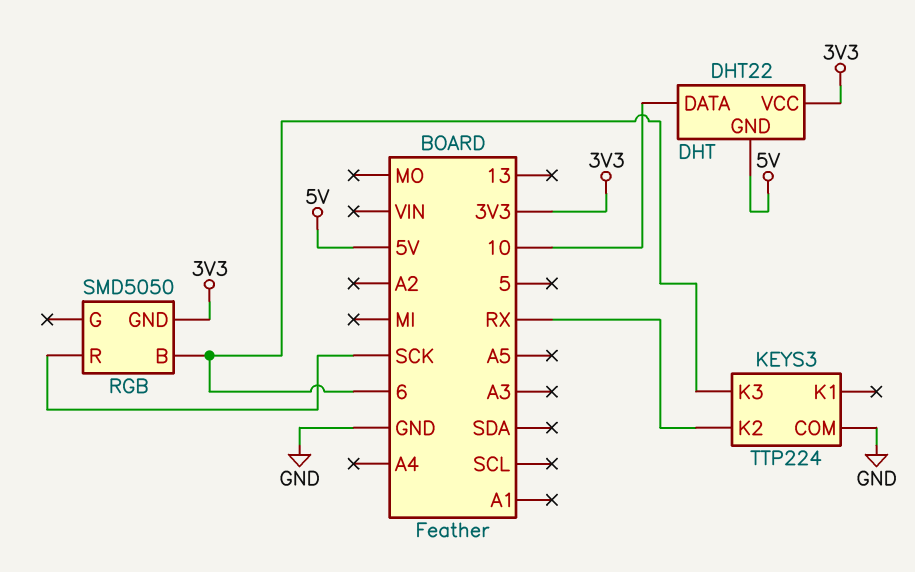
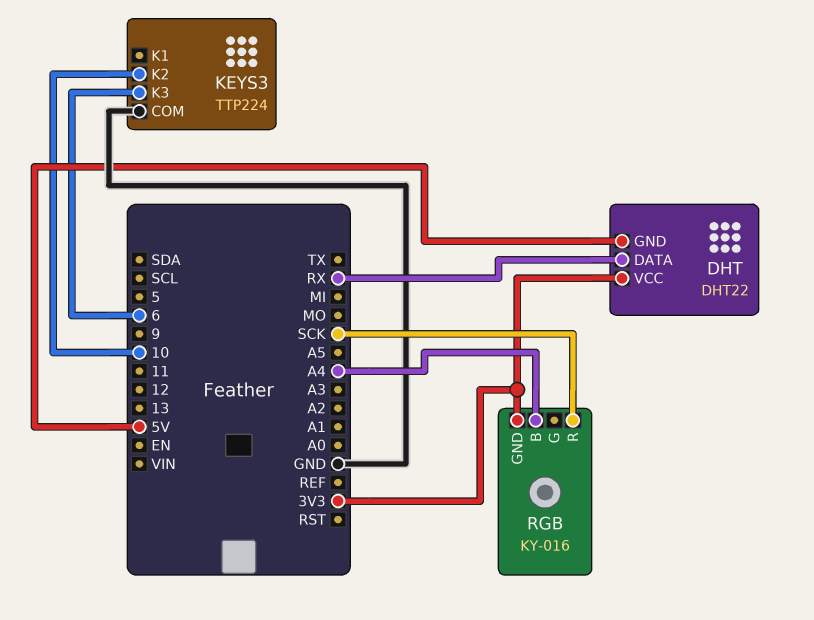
DHT pin DATA: 10 -> RX
KEYS3 pin K2: RX -> 10
RGB: SMD5050 -> KY-016
RGB pin B: 6 -> A4

